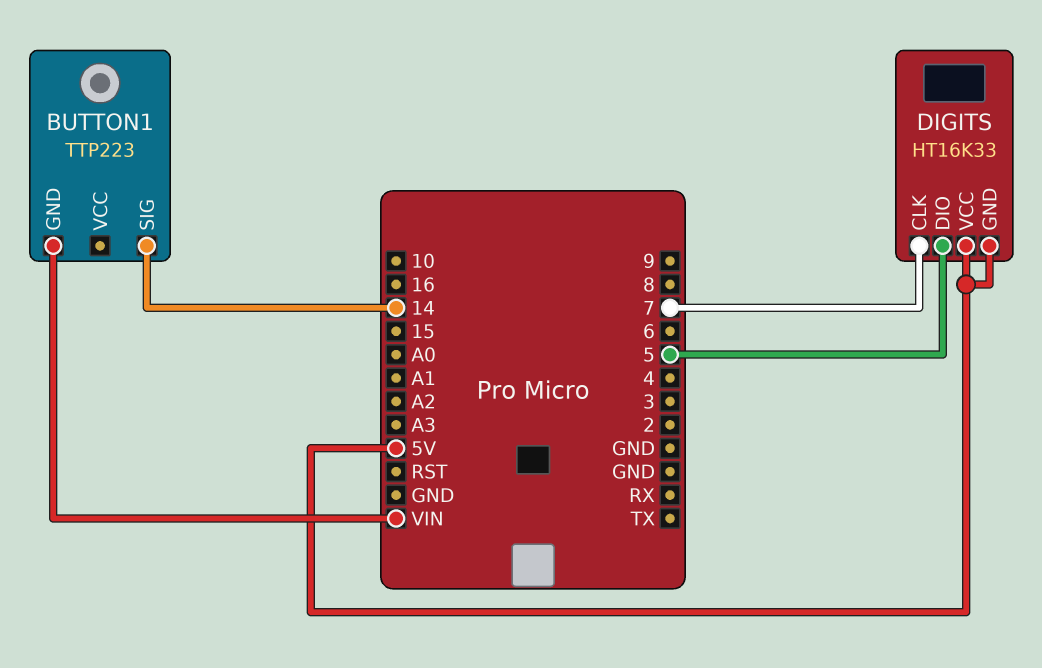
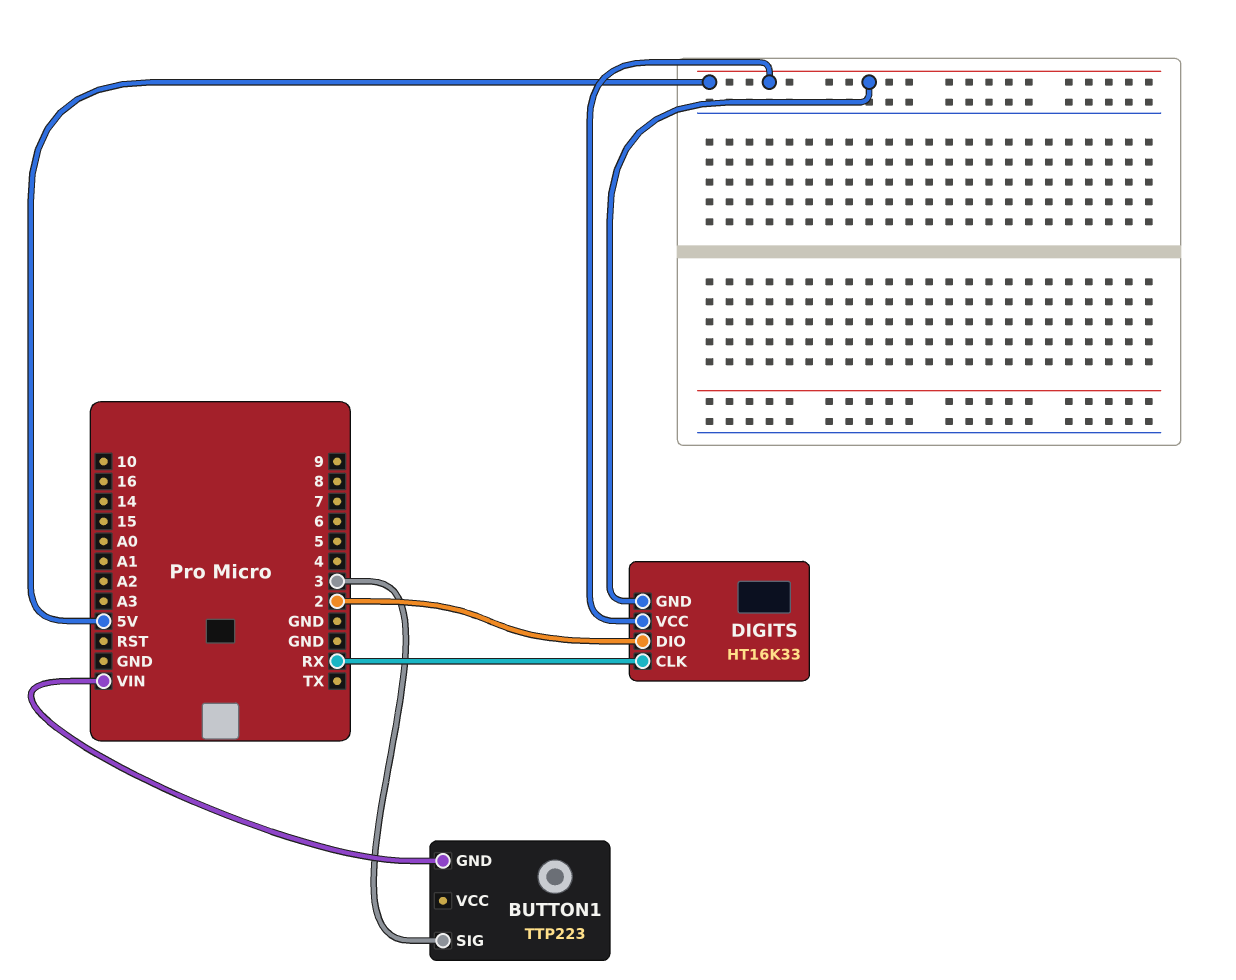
BUTTON1 pin SIG: 14 -> 3
DIGITS pin CLK: 7 -> RX
DIGITS pin DIO: 5 -> 2

